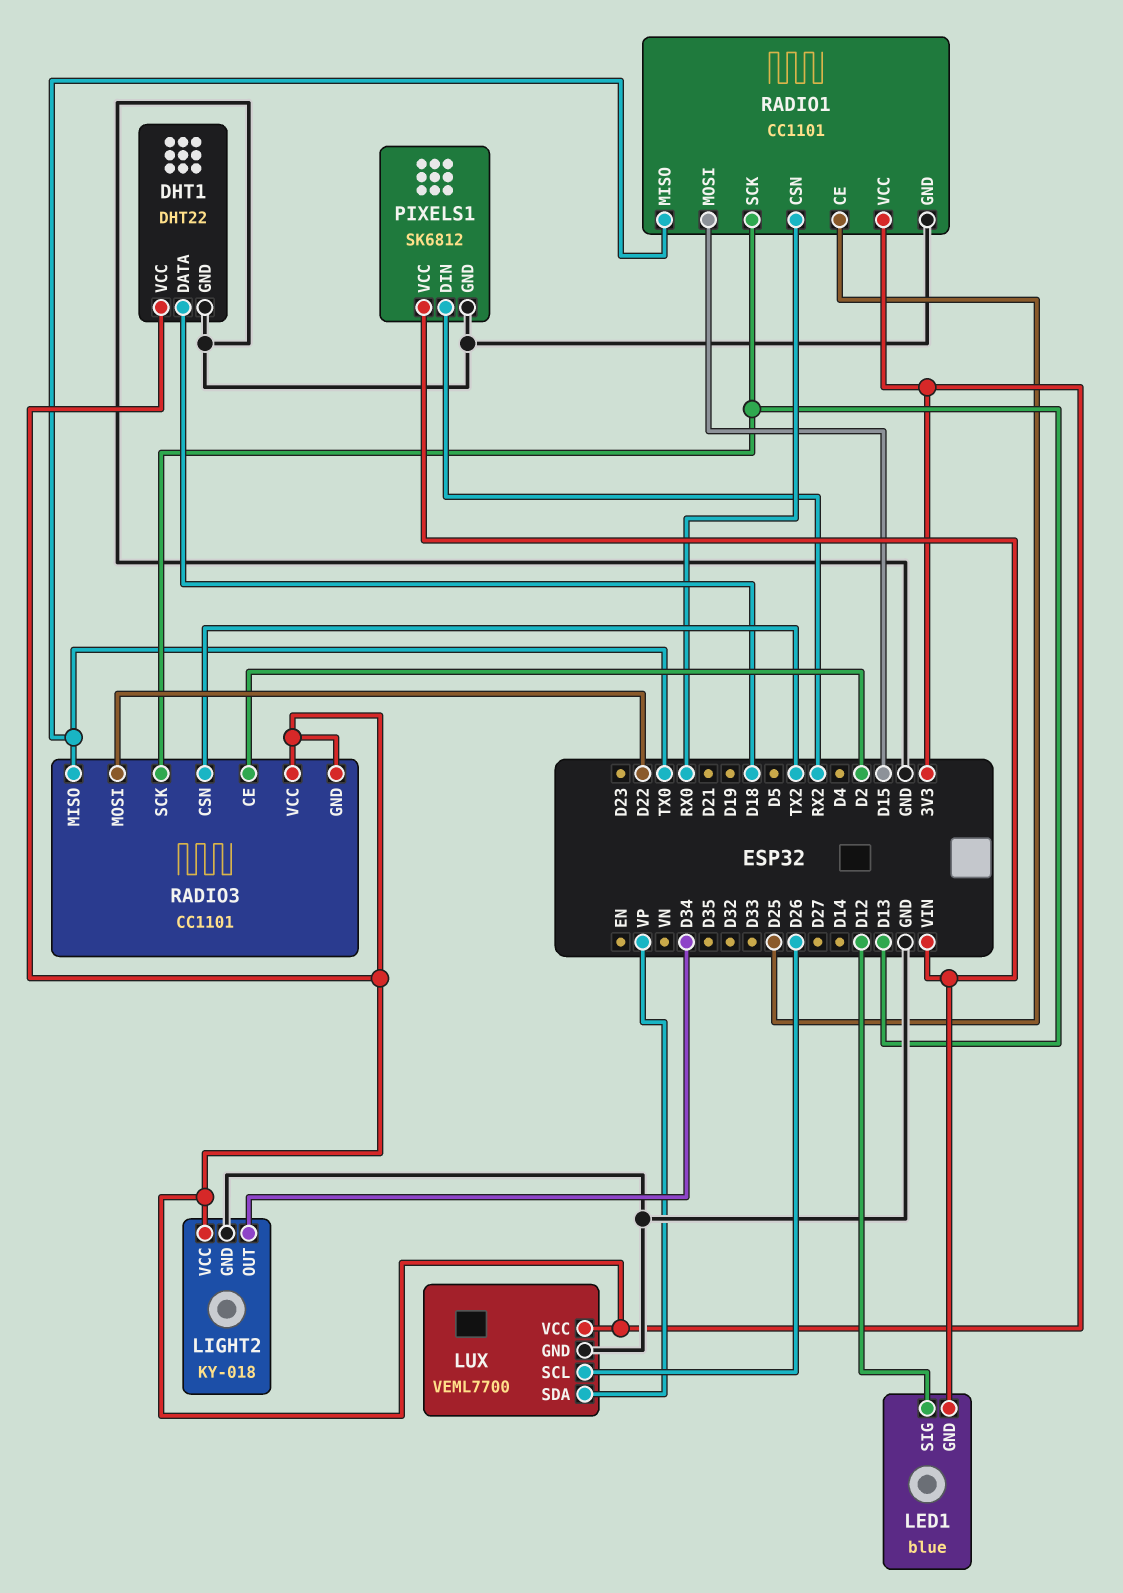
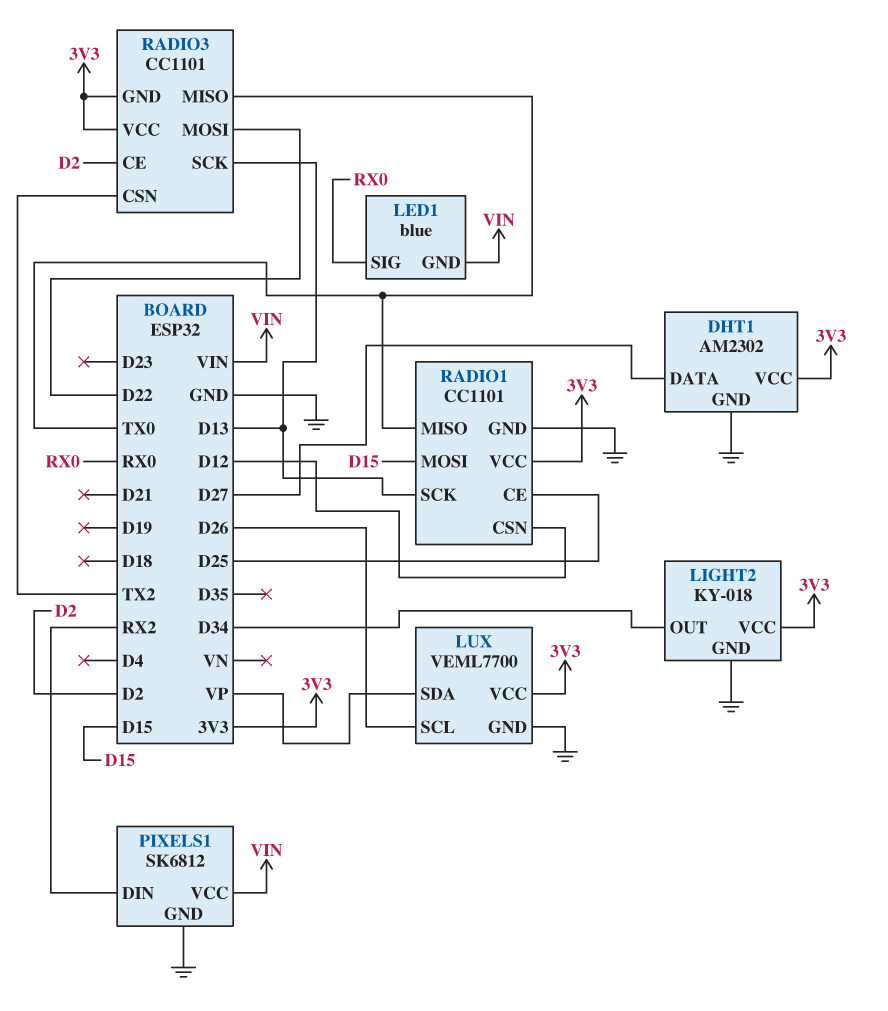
DHT1: DHT22 -> AM2302
DHT1 pin DATA: D18 -> D27
LED1 pin SIG: D12 -> RX0
RADIO1 pin CSN: RX0 -> D12

